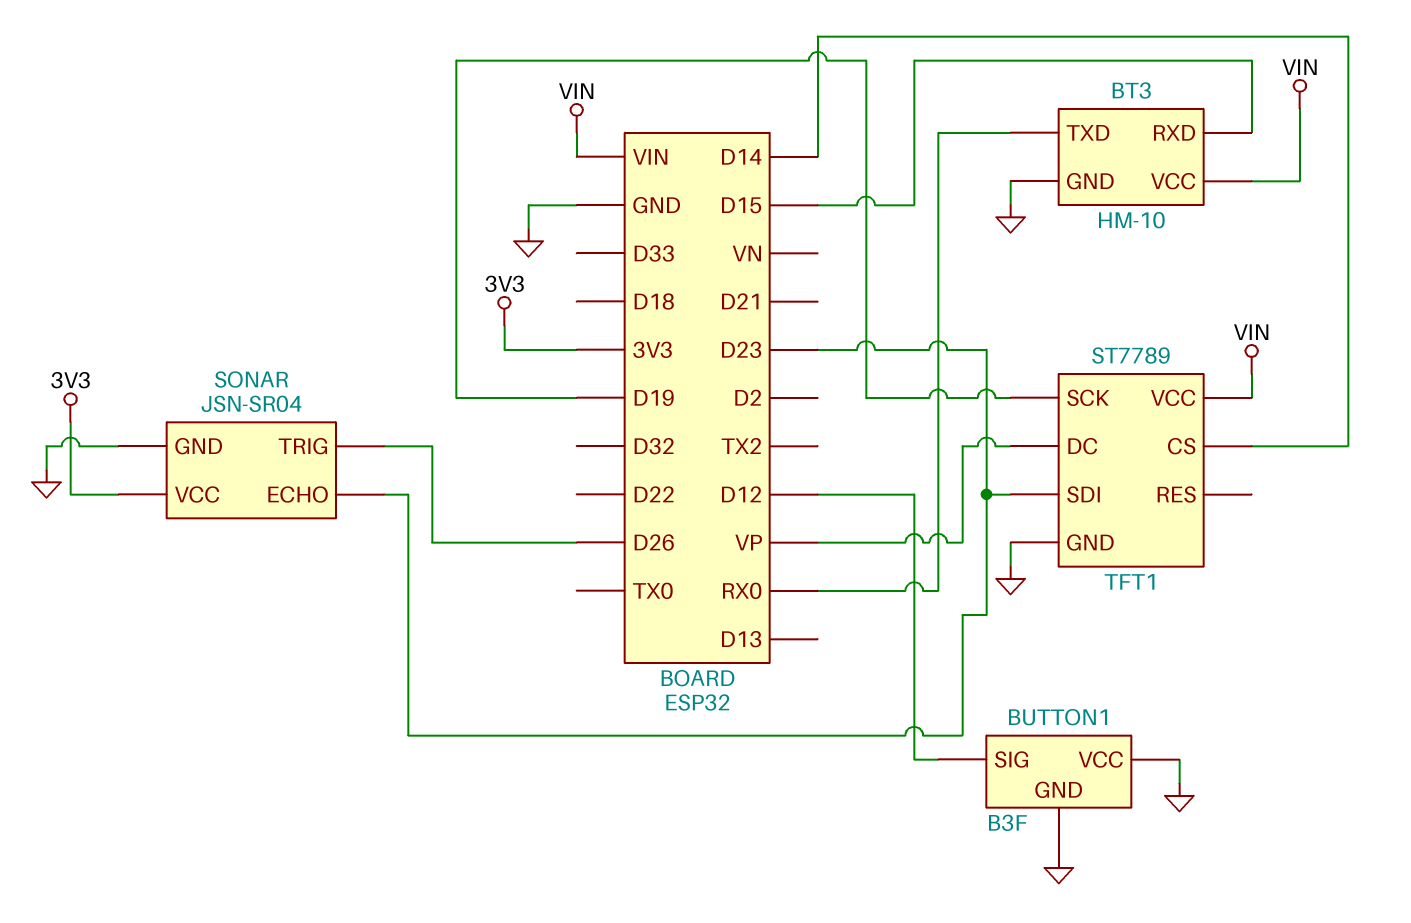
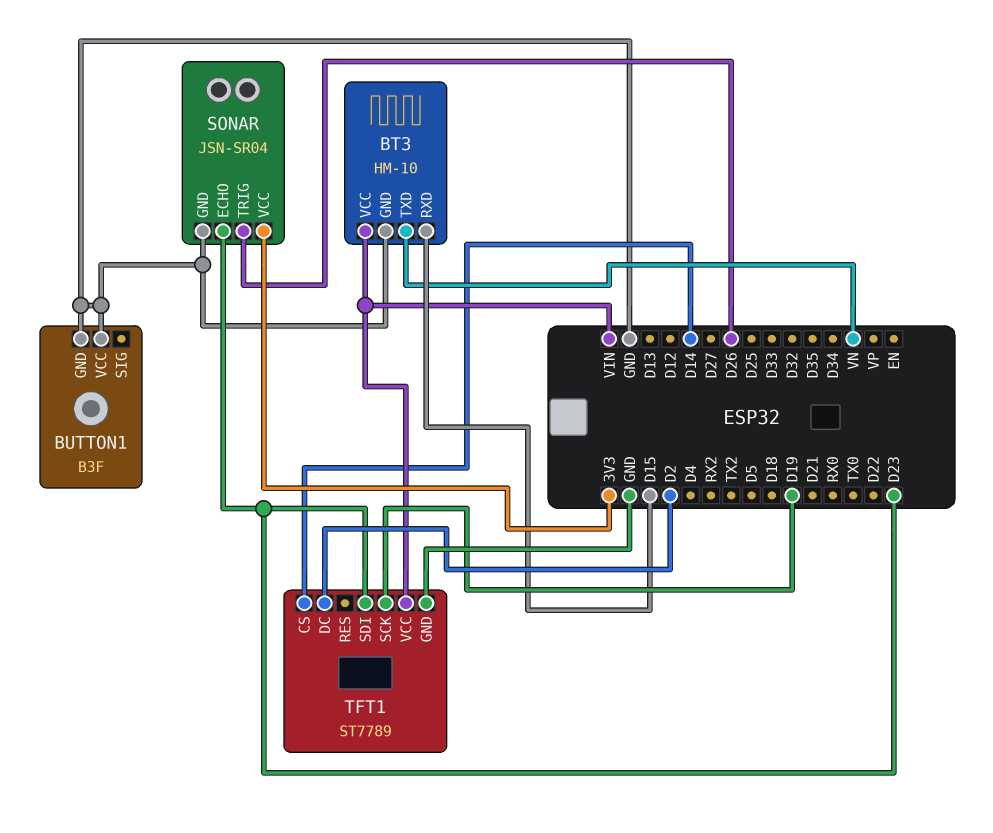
BT3 pin TXD: RX0 -> VN
BUTTON1 pin SIG: D12 -> none
TFT1 pin DC: VP -> D2

